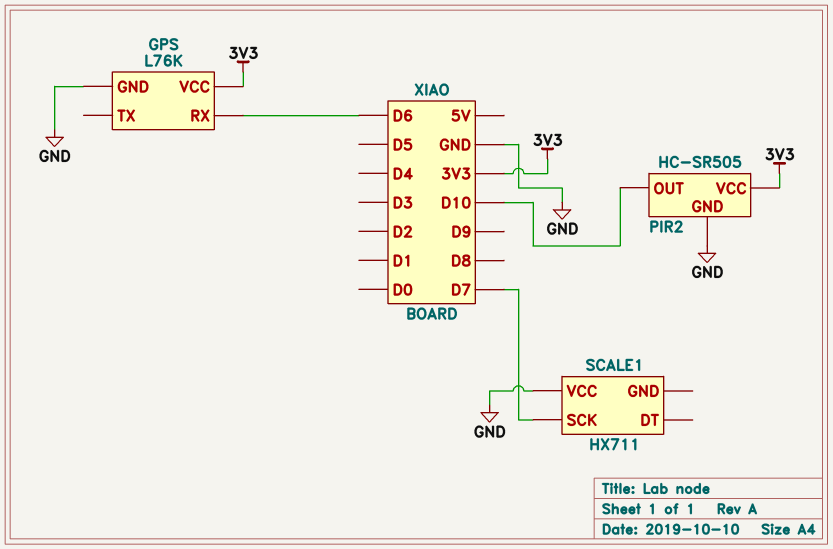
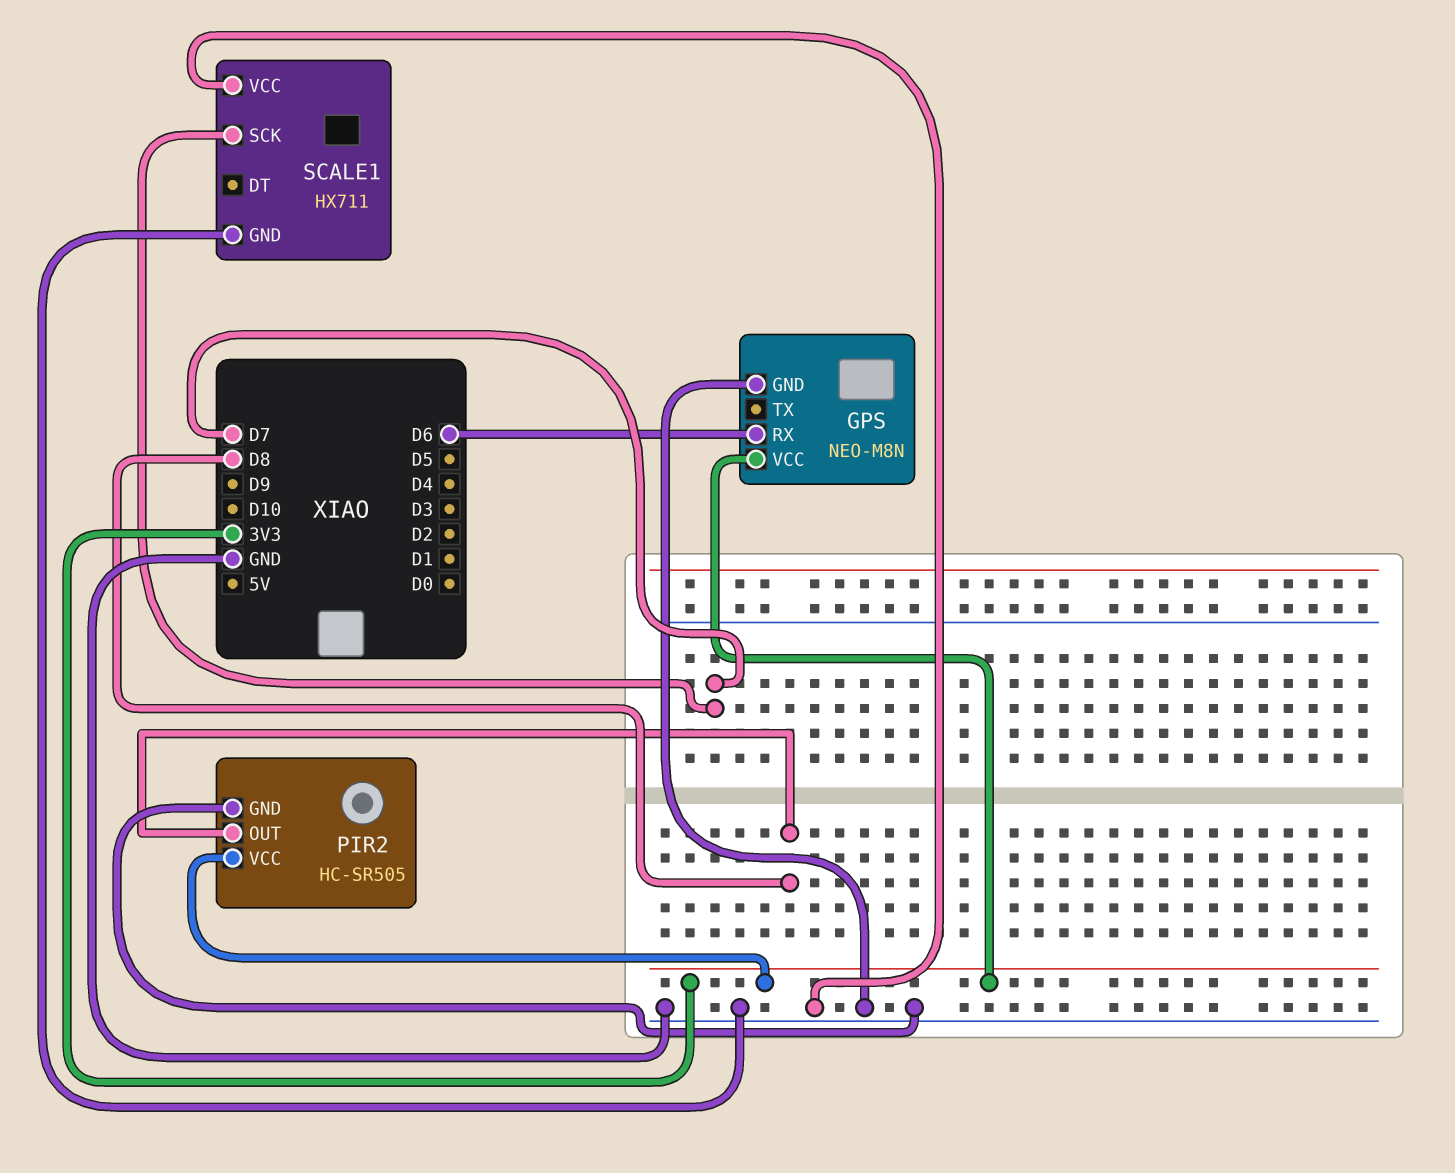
GPS: L76K -> NEO-M8N
PIR2 pin OUT: D10 -> D8
SCALE1 pin GND: none -> GND

